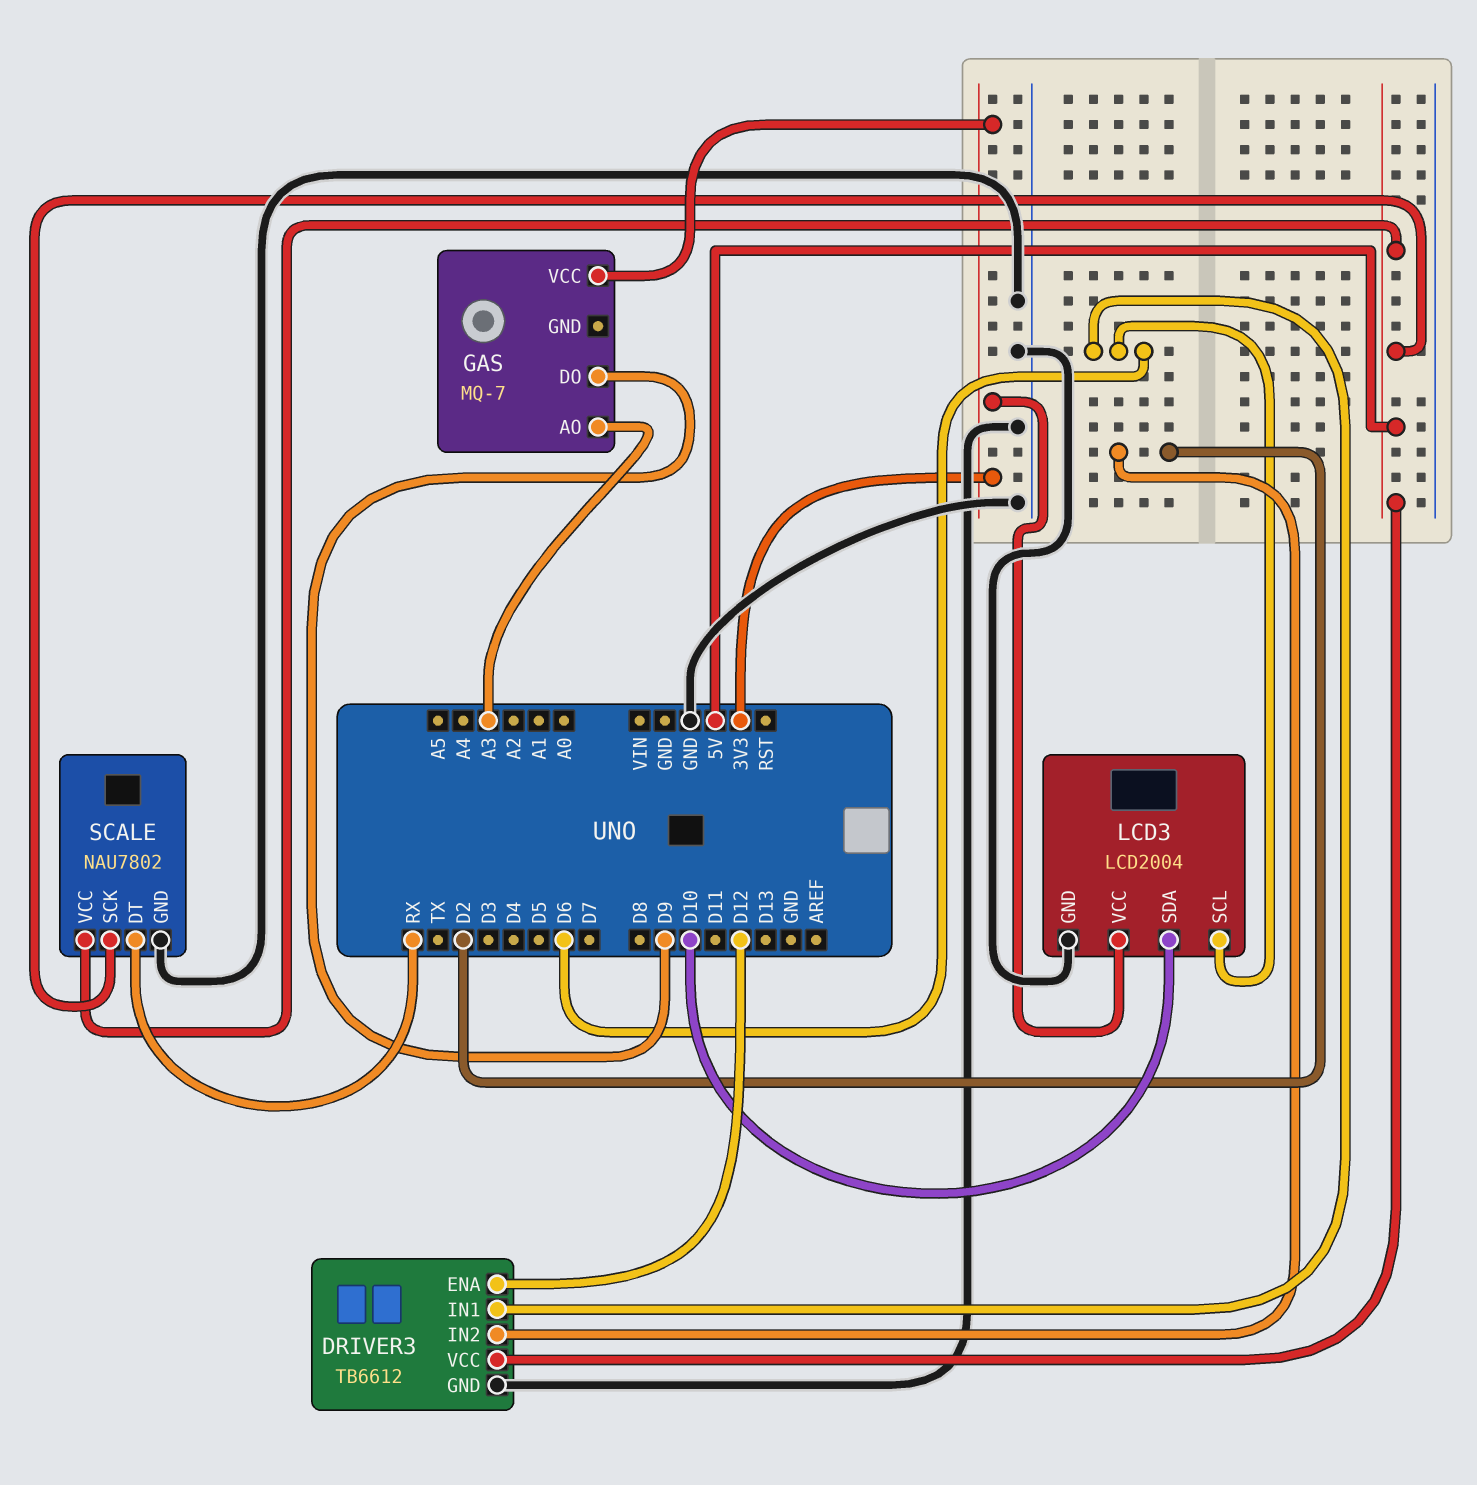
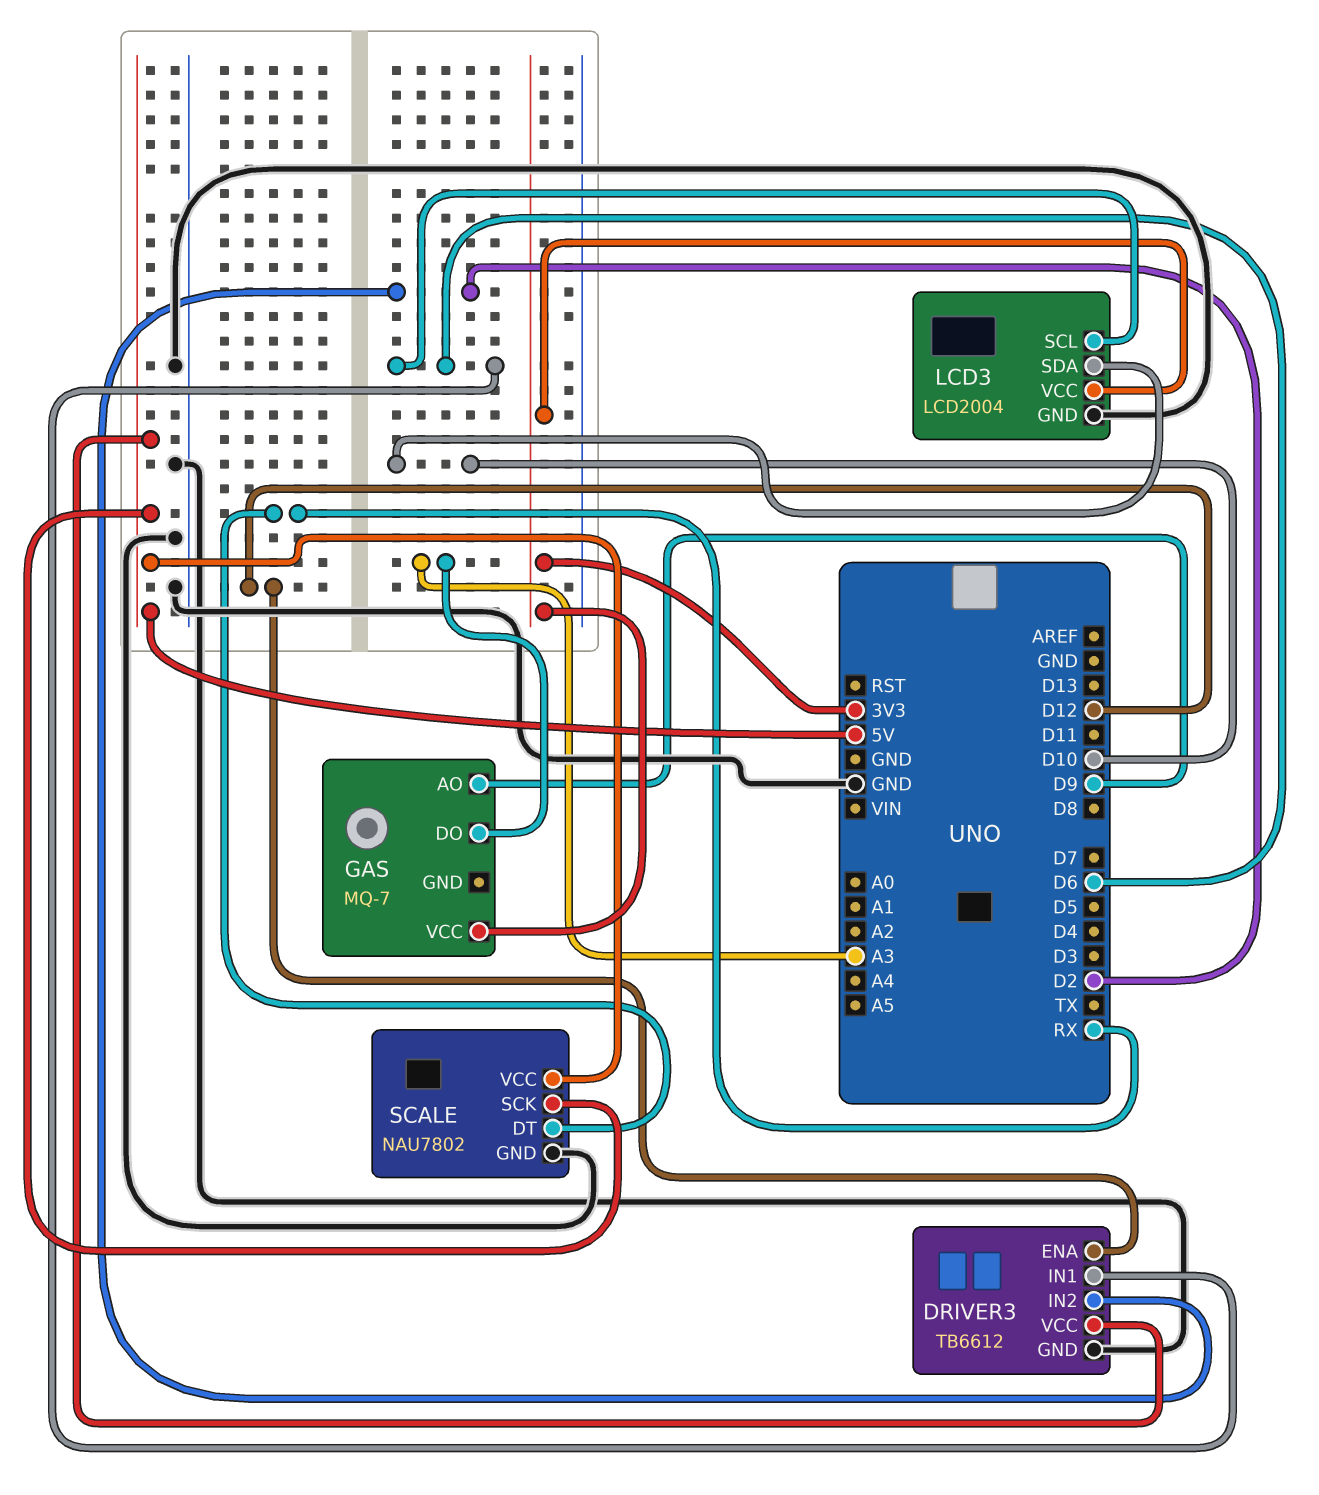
GAS pin AO: A3 -> D9
GAS pin DO: D9 -> A3

